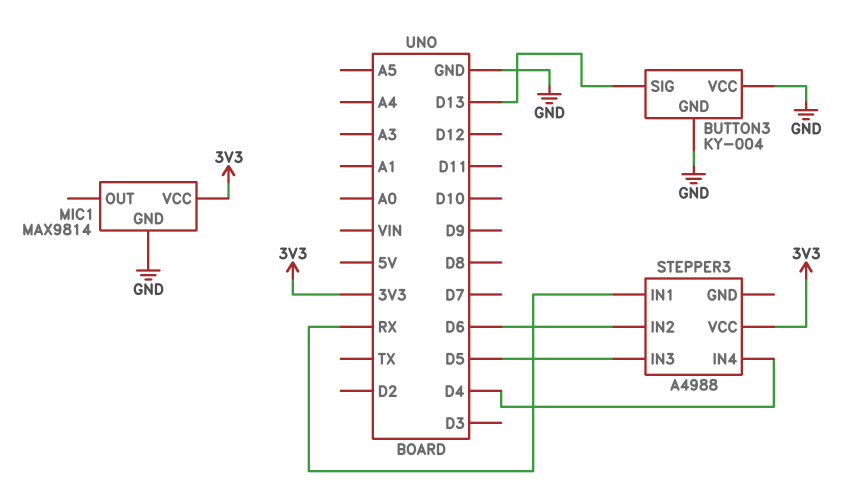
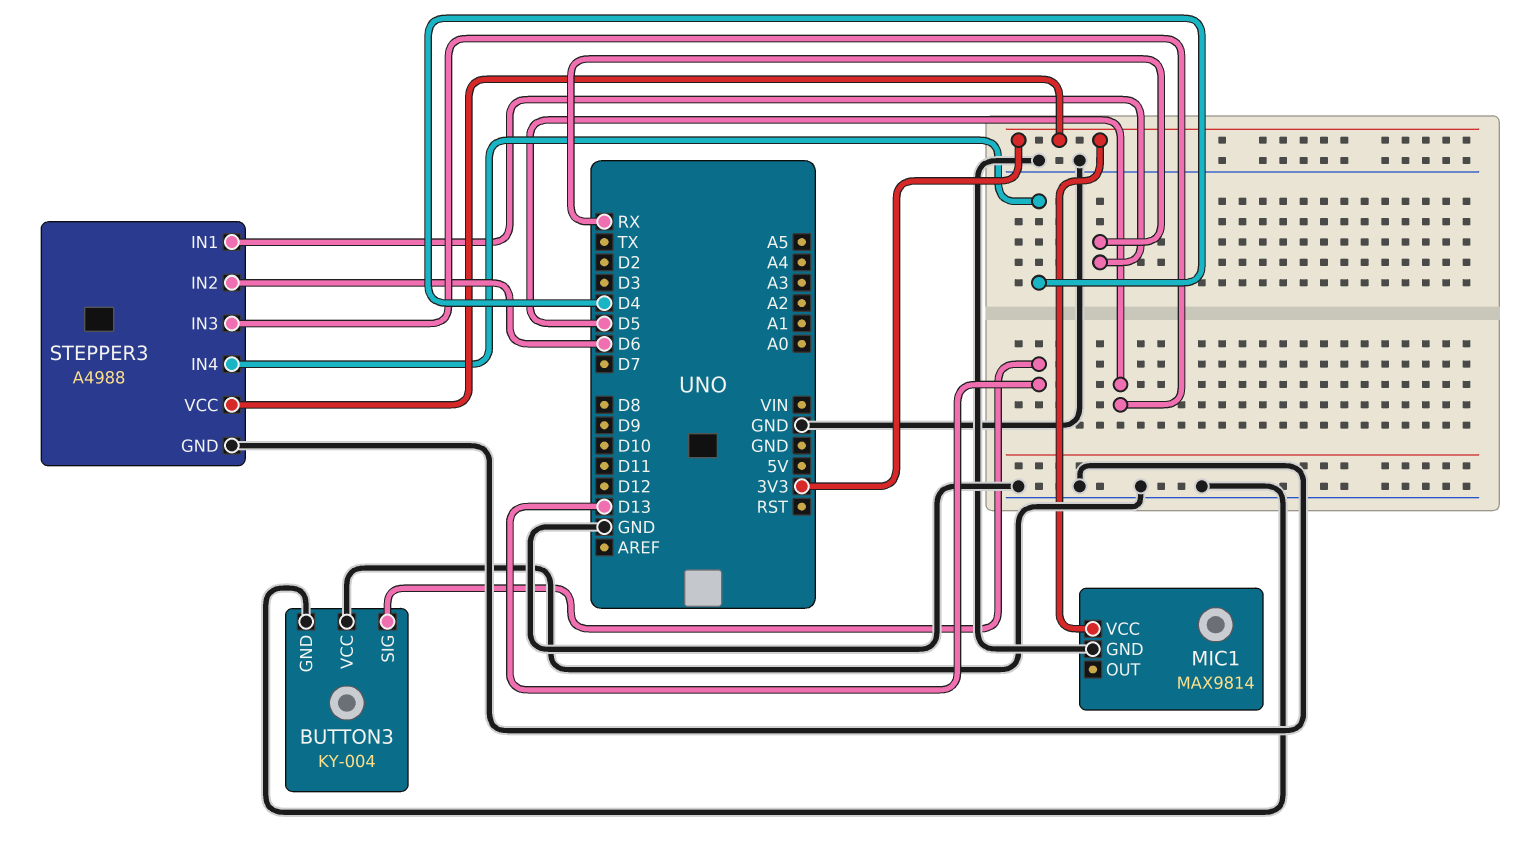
STEPPER3 pin GND: none -> GND

